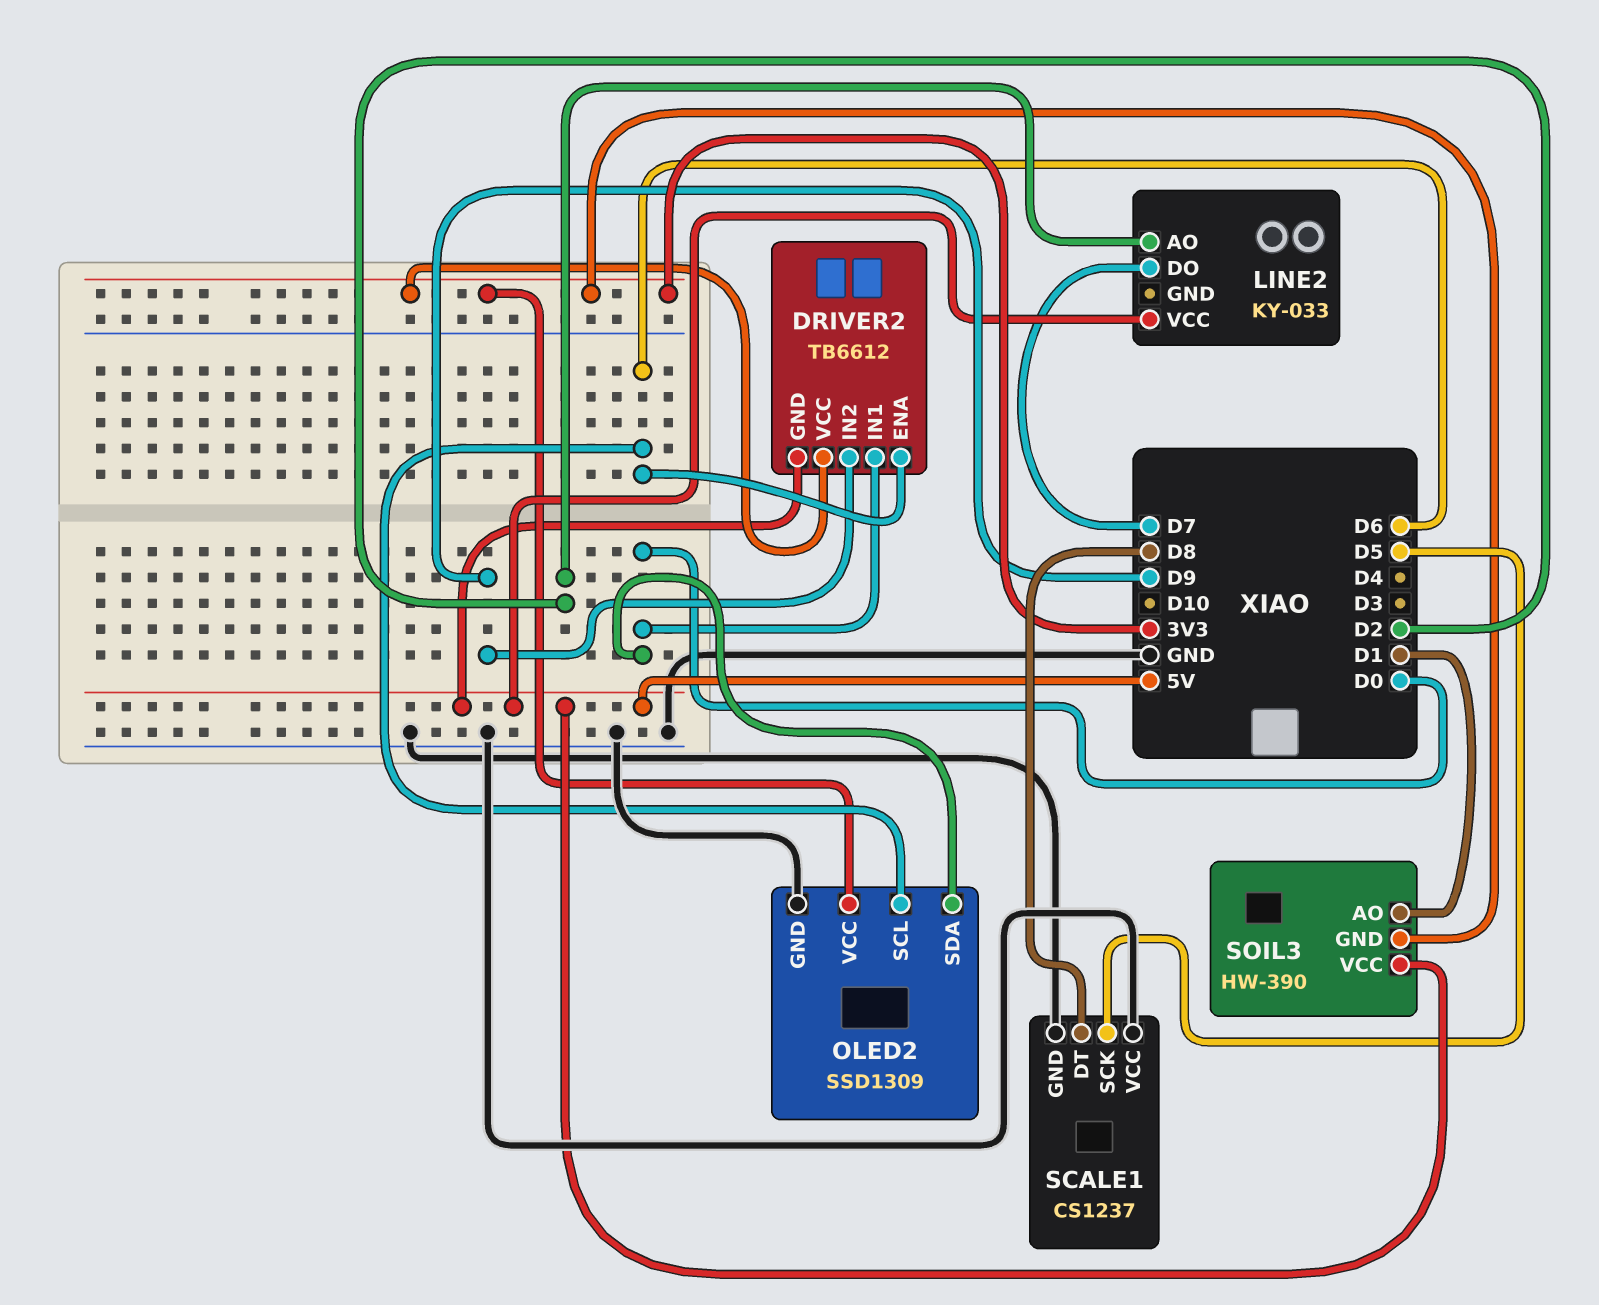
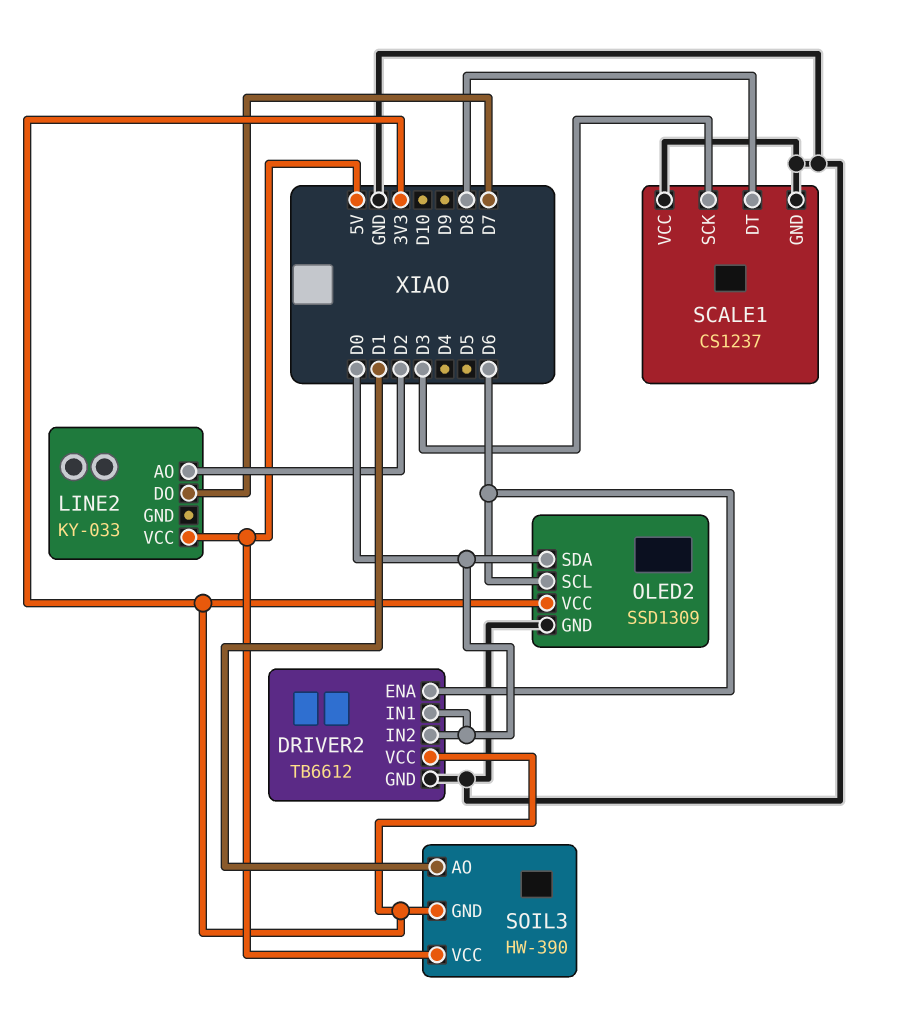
DRIVER2 pin GND: 5V -> GND
DRIVER2 pin IN2: D9 -> D0
SCALE1 pin SCK: D5 -> D3

